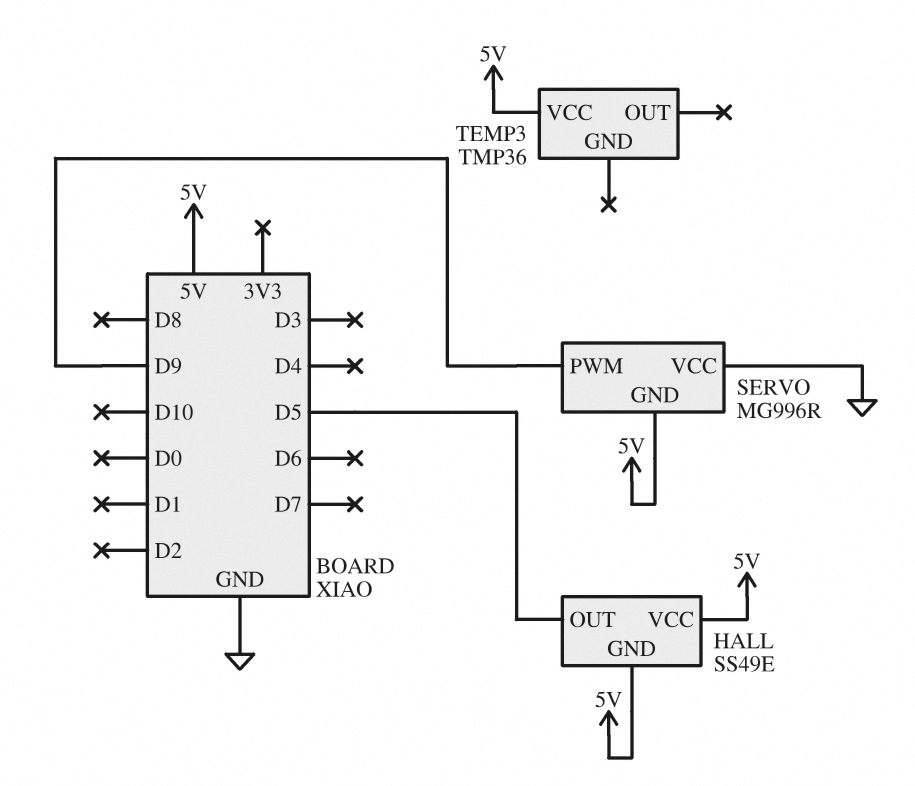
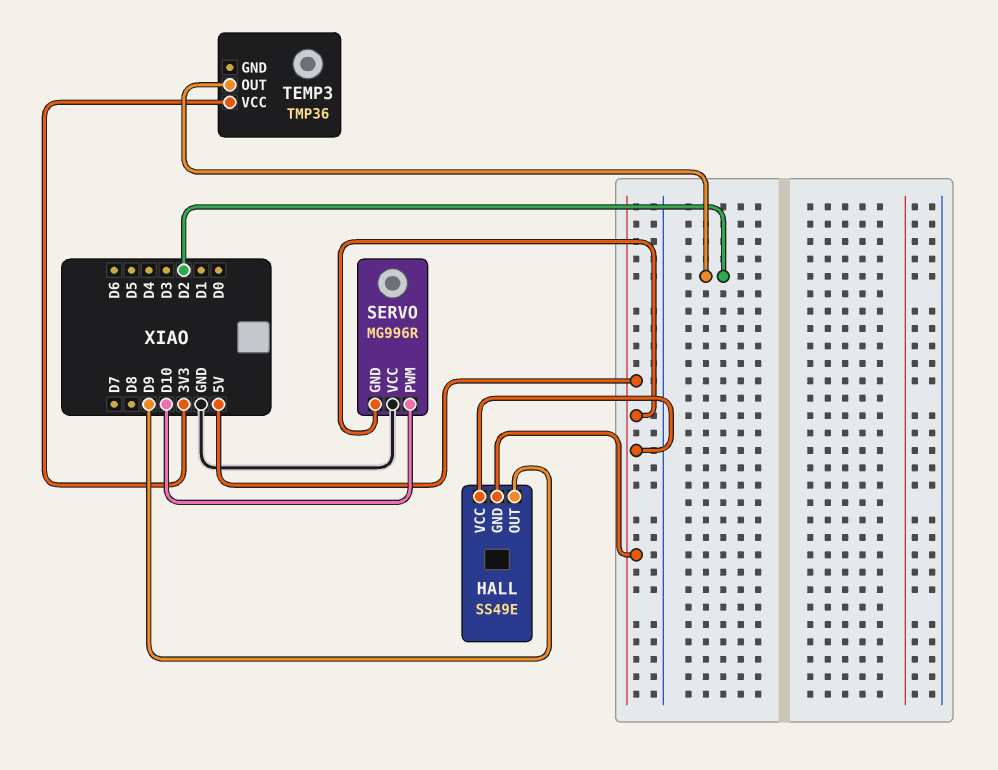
HALL pin OUT: D5 -> D9
SERVO pin PWM: D9 -> D10
TEMP3 pin OUT: none -> D2
TEMP3 pin VCC: 5V -> 3V3

